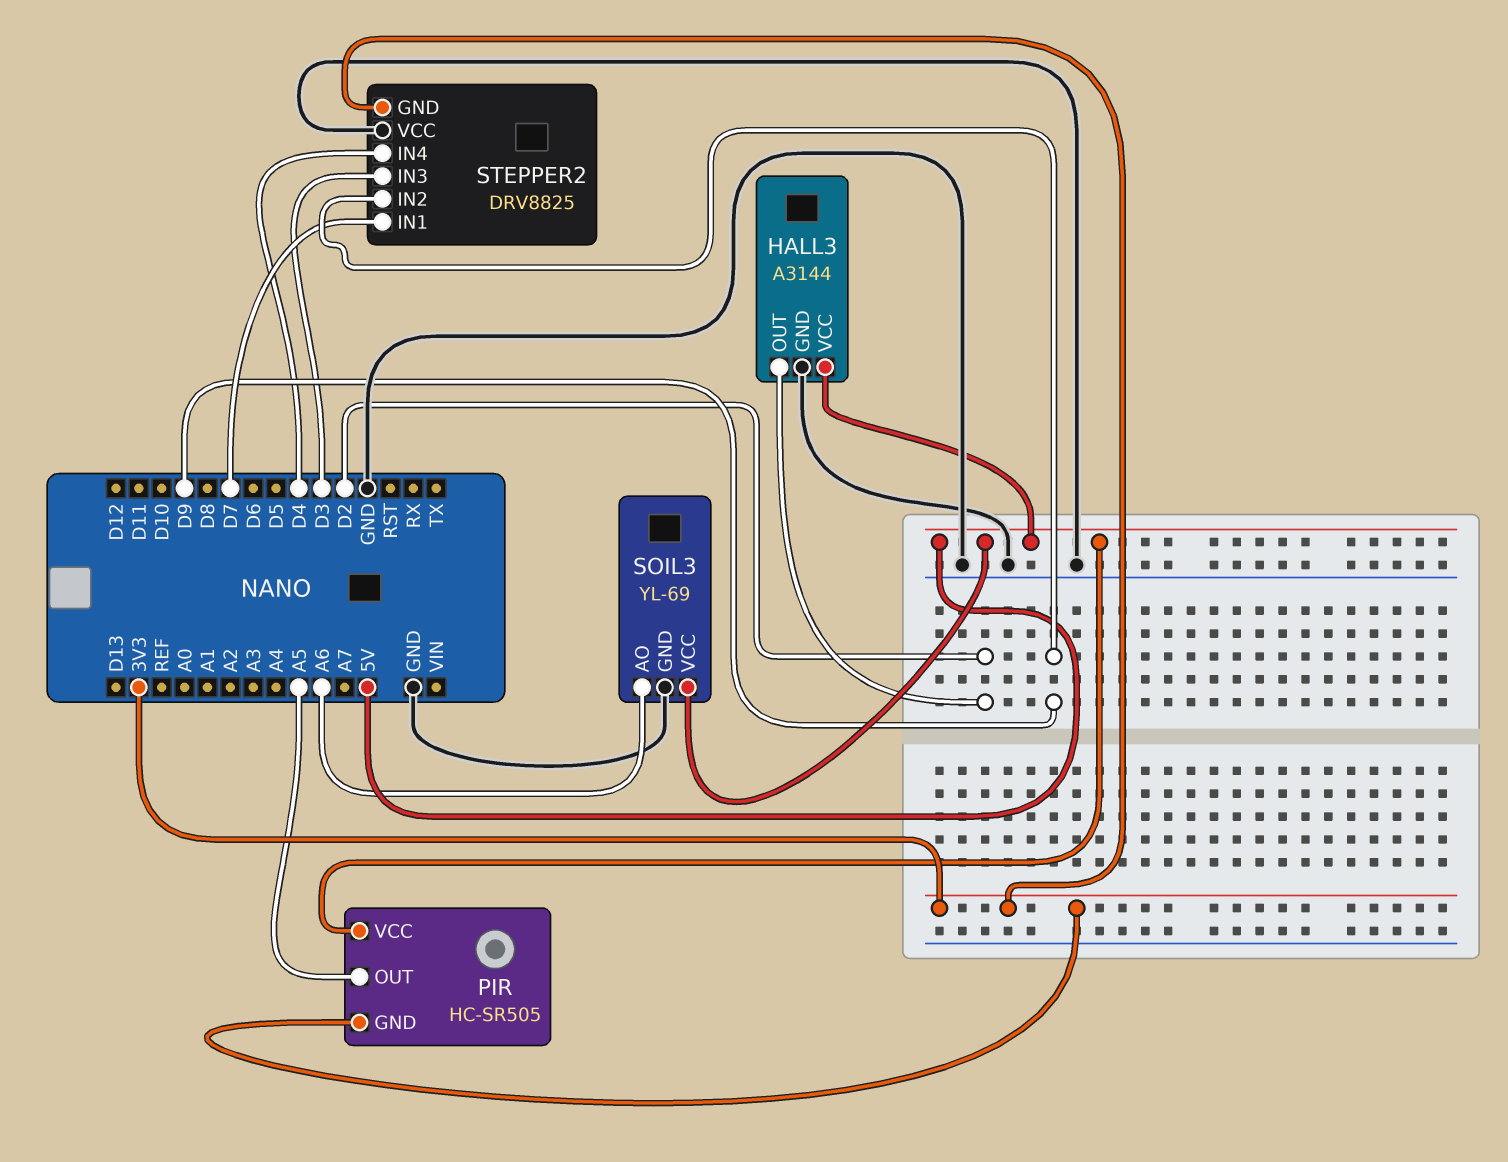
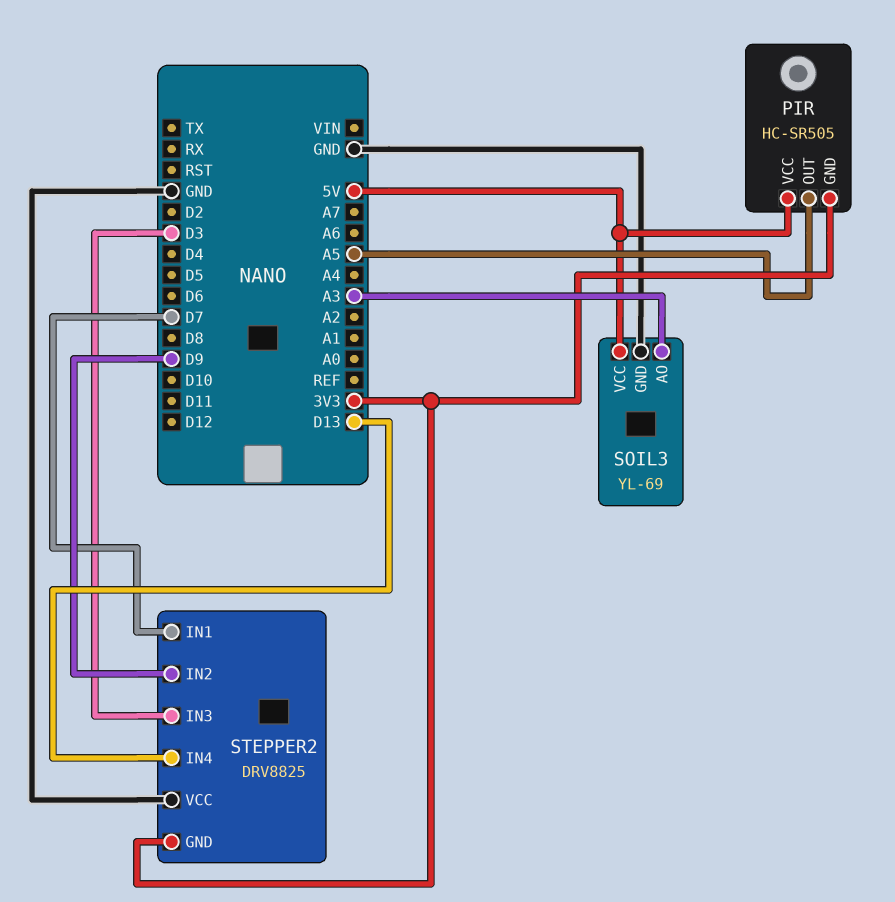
HALL3: A3144 -> none
HALL3 pin GND: GND -> none
HALL3 pin OUT: D2 -> none
HALL3 pin VCC: 5V -> none
SOIL3 pin AO: A6 -> A3
STEPPER2 pin IN4: D4 -> D13

